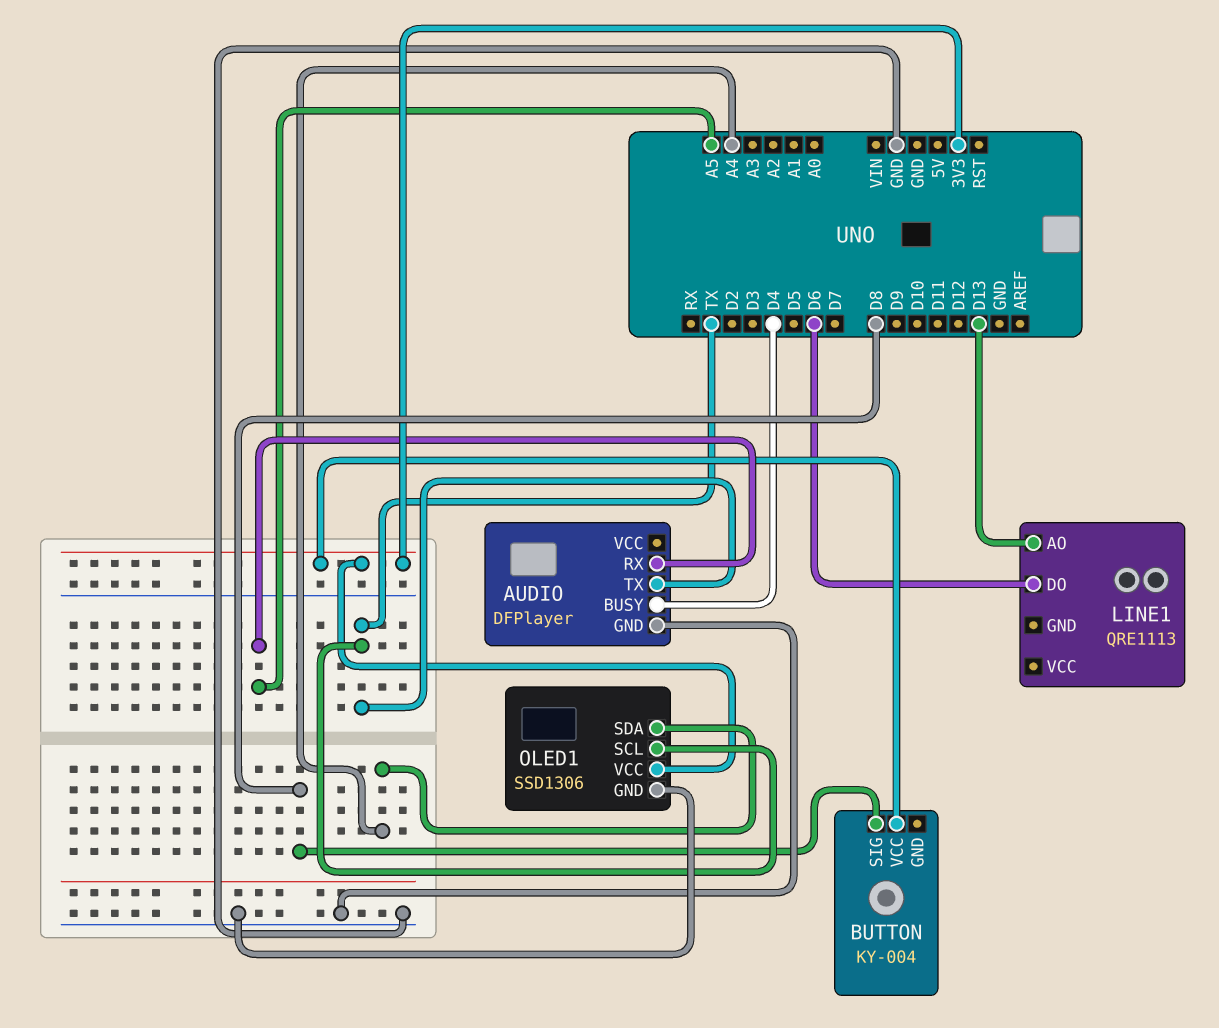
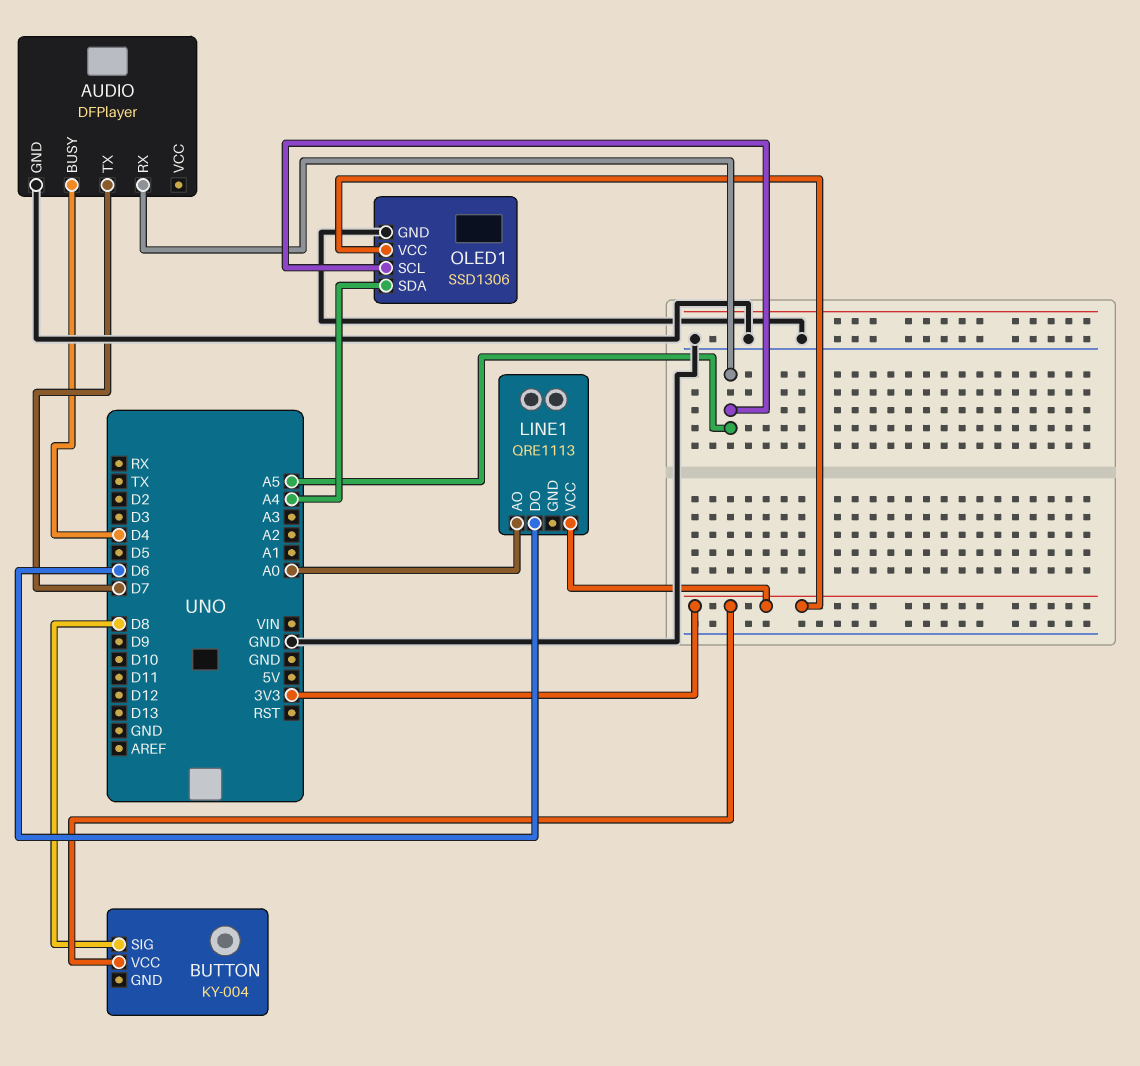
AUDIO pin TX: TX -> D7
LINE1 pin AO: D13 -> A0
LINE1 pin VCC: none -> 3V3
OLED1 pin SCL: TX -> A5

